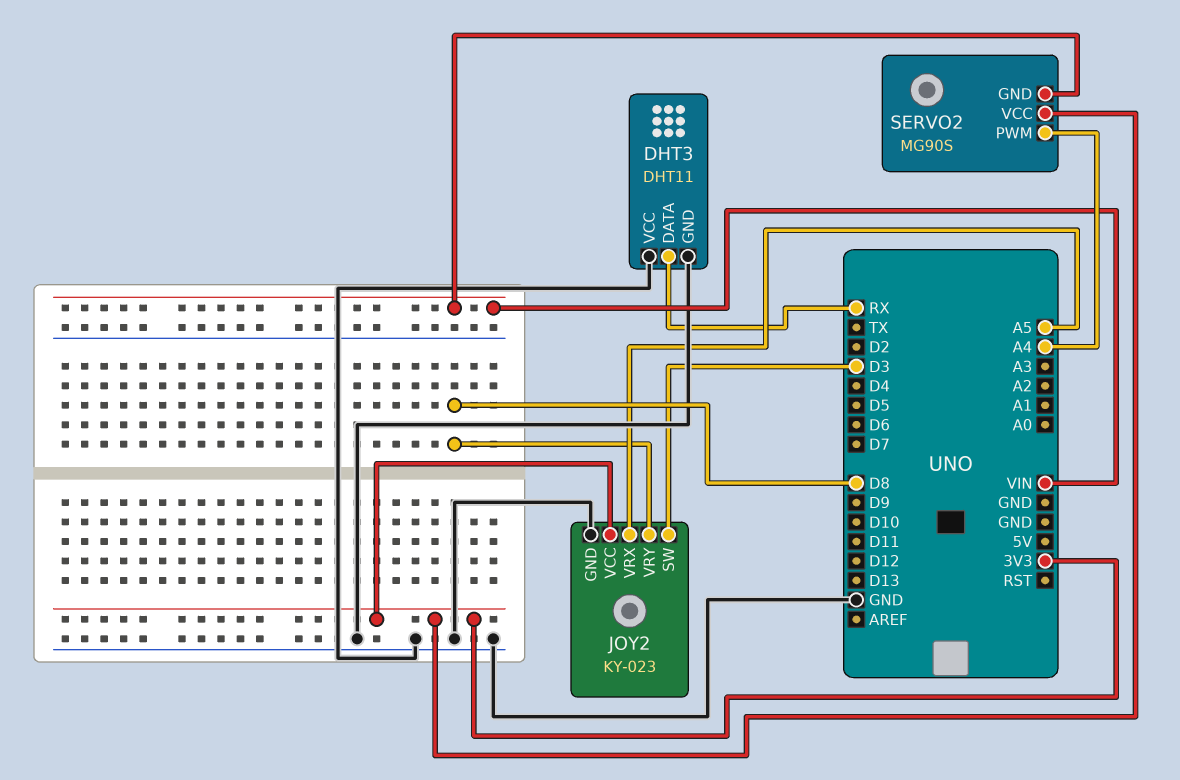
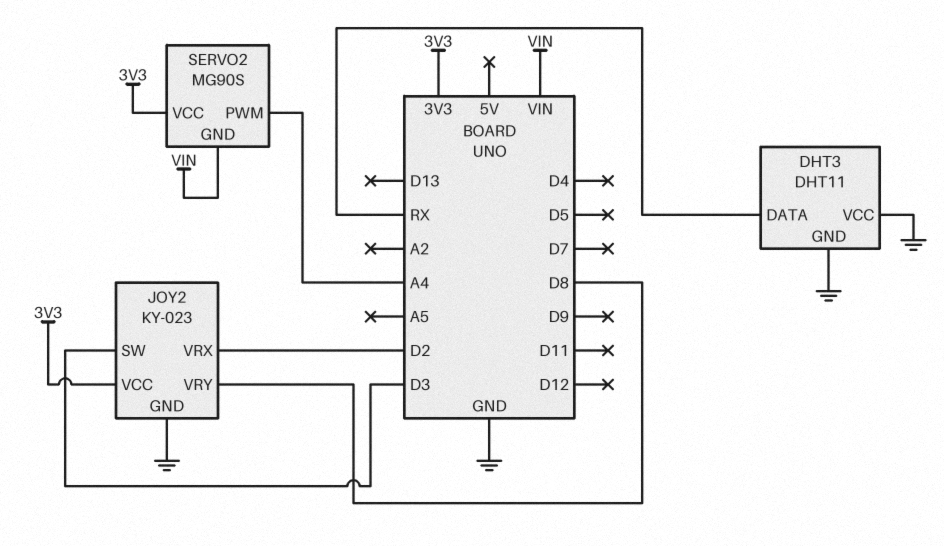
JOY2 pin VRX: A5 -> D2

